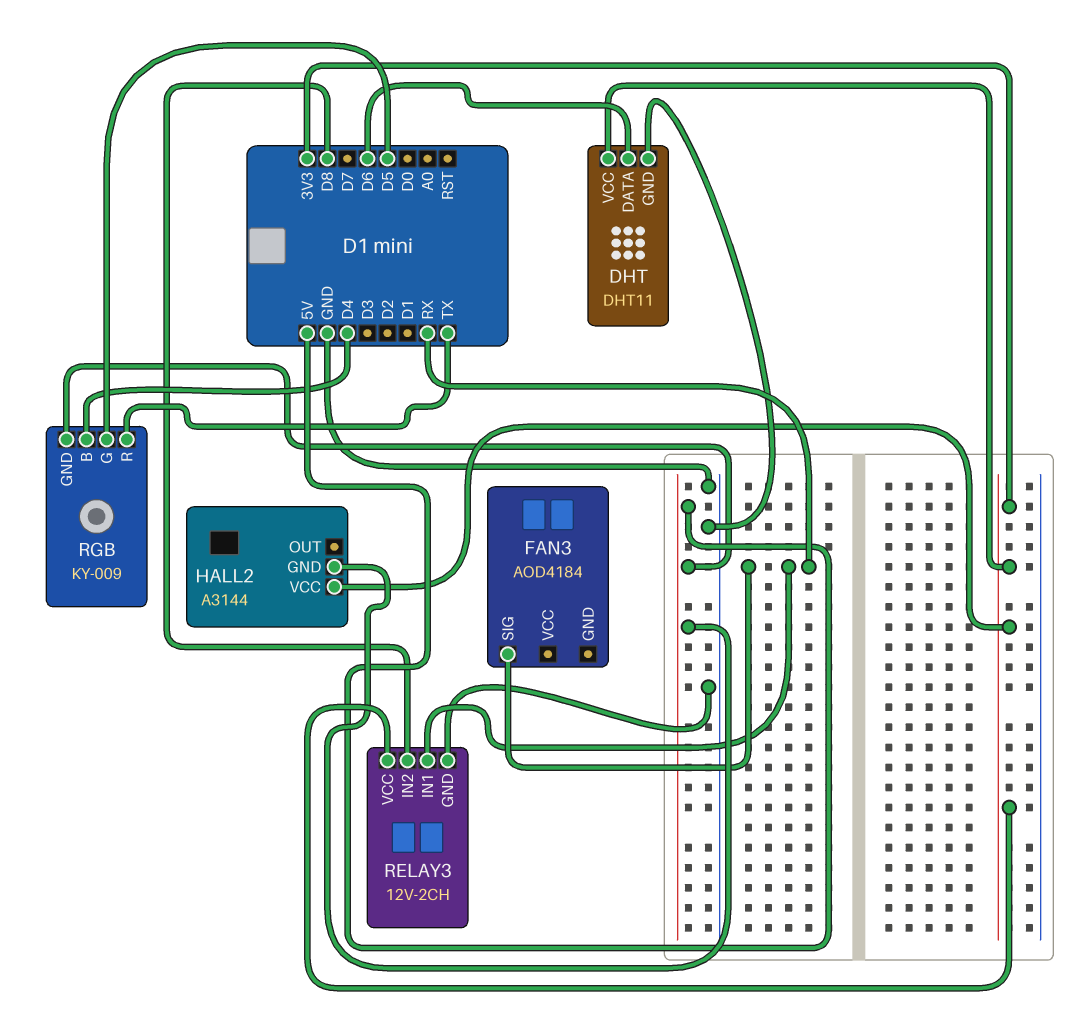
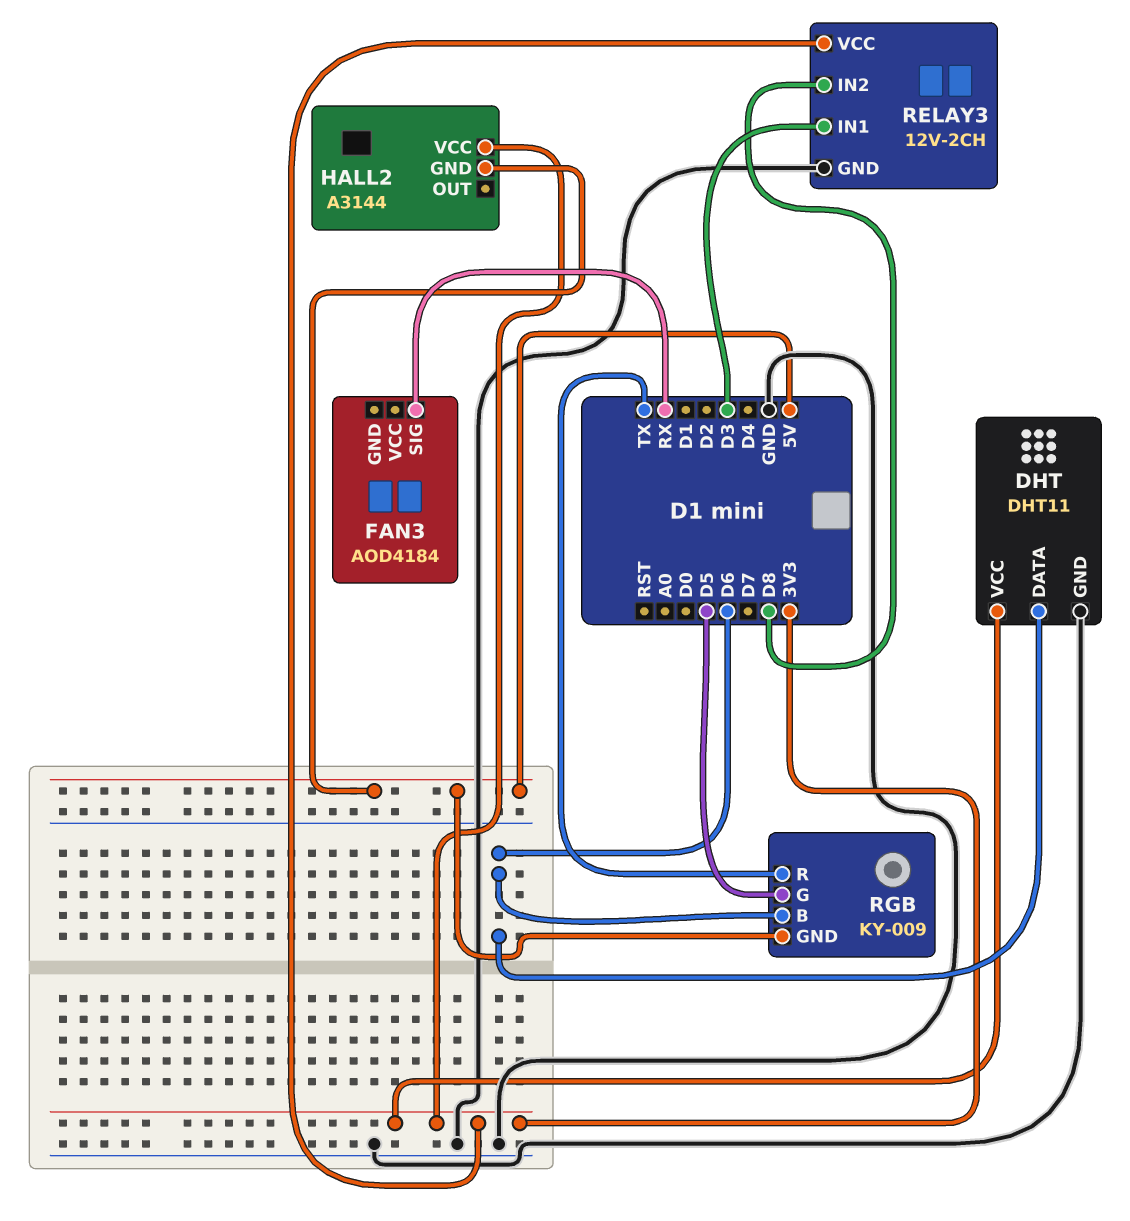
RELAY3 pin IN1: RX -> D3
RGB pin B: D4 -> D6

